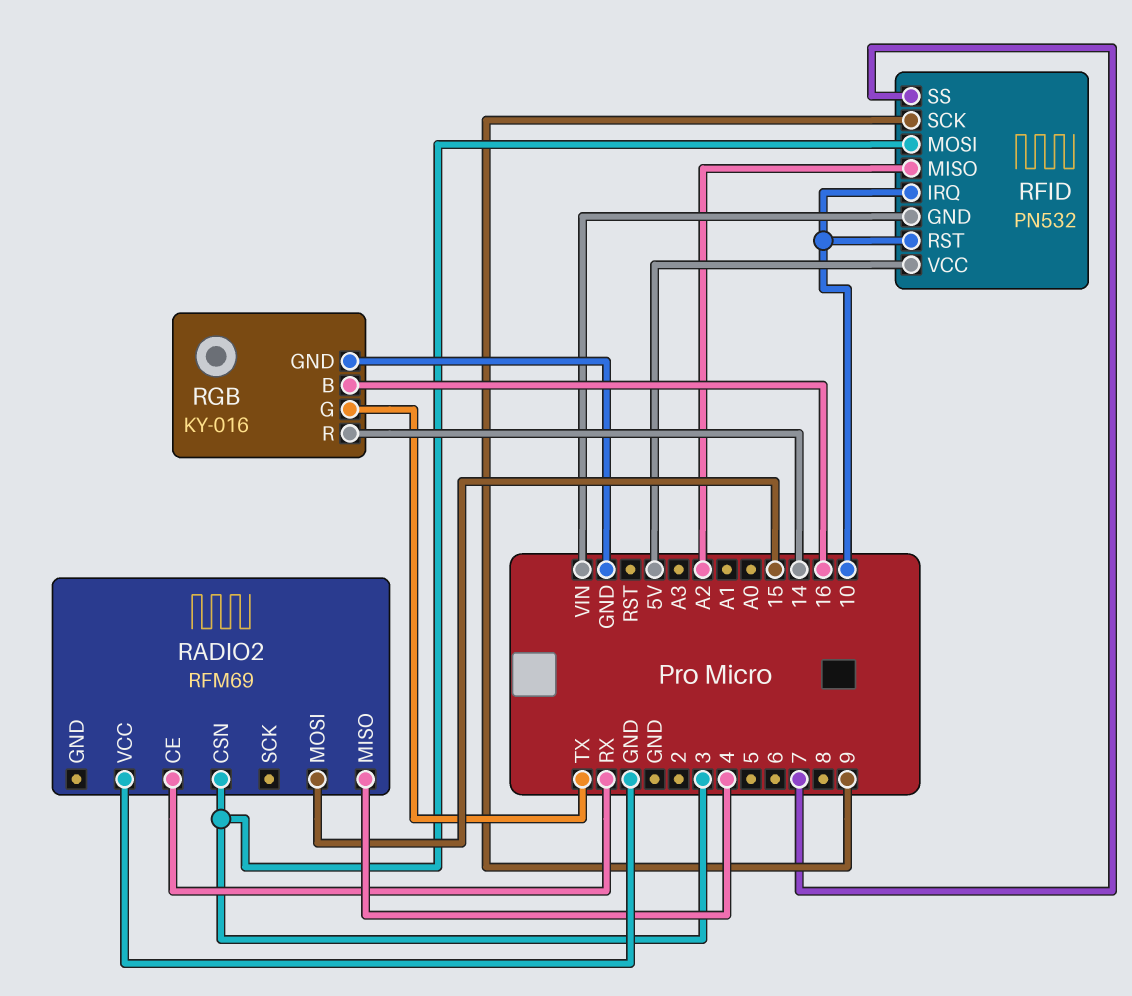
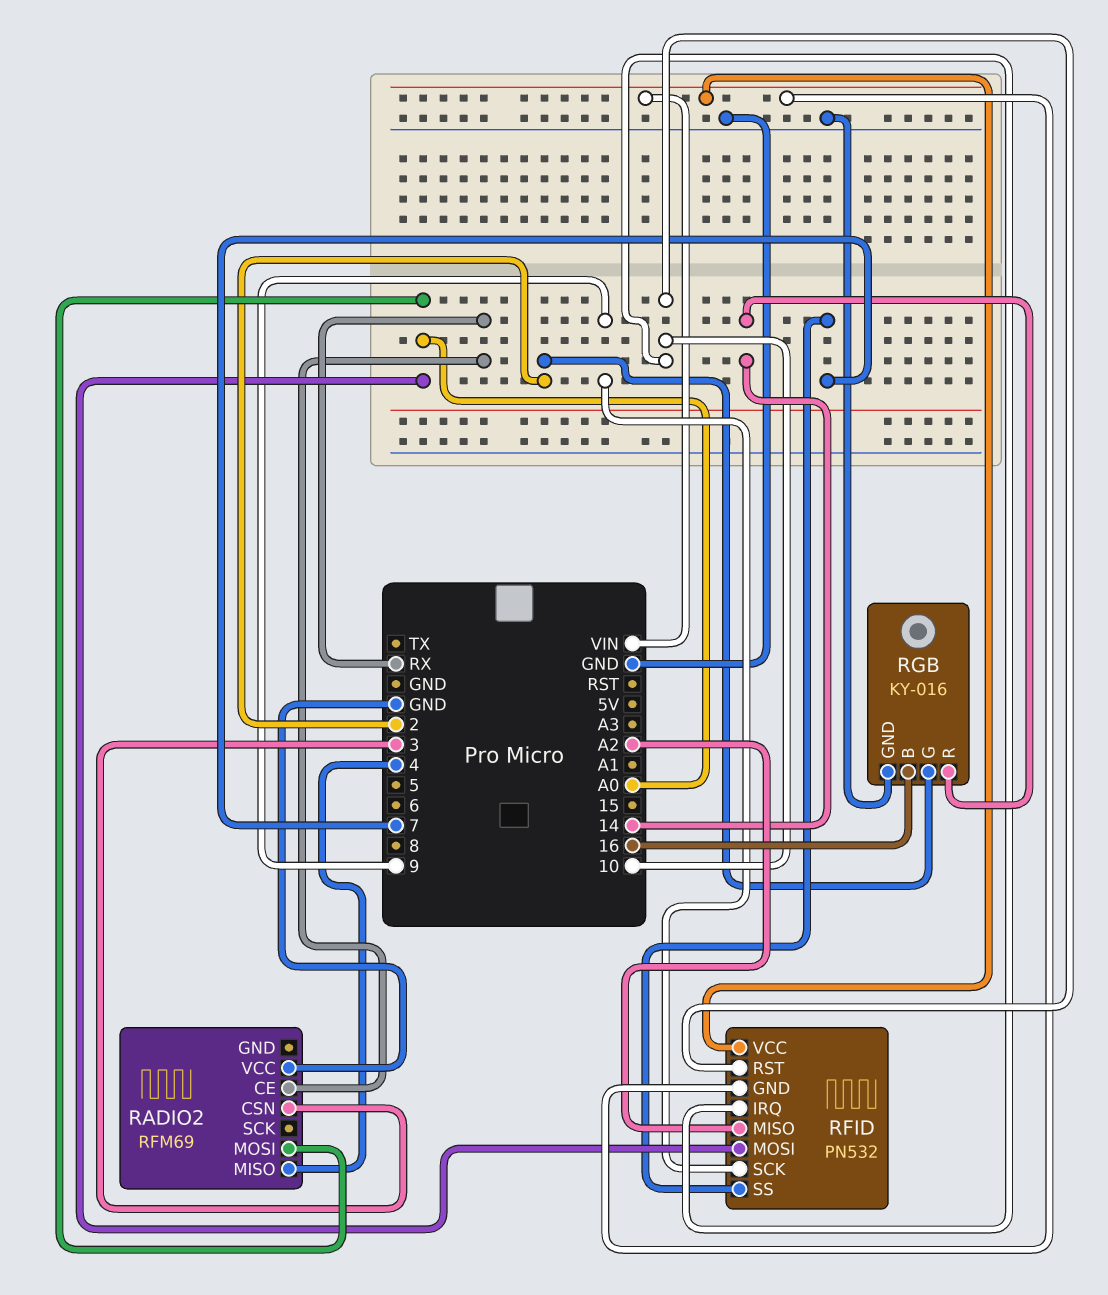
RADIO2 pin MOSI: 15 -> A0
RFID pin MOSI: 3 -> A0
RFID pin VCC: 5V -> VIN
RGB pin G: TX -> 2

